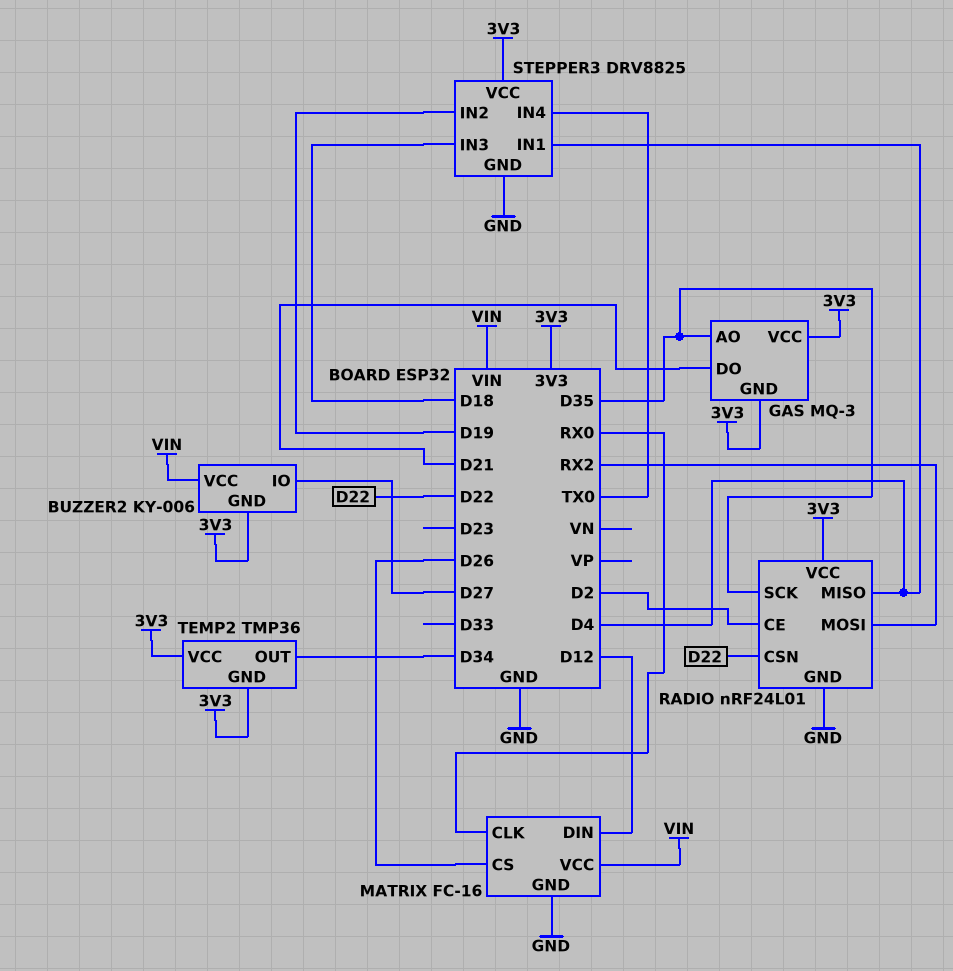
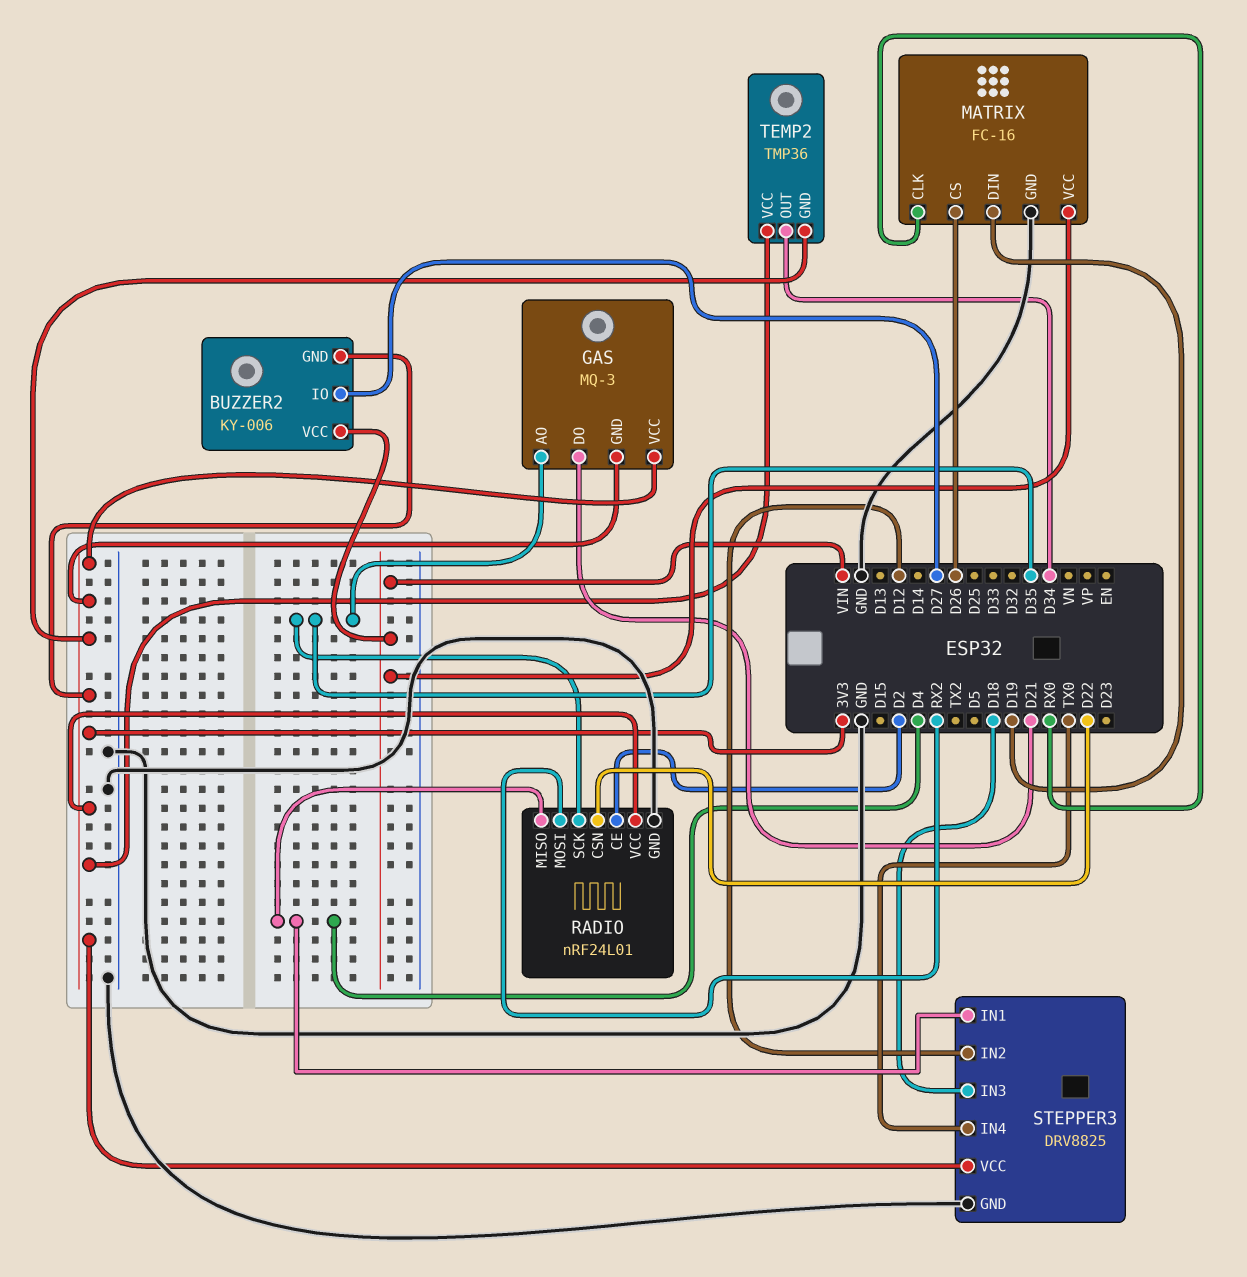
MATRIX pin DIN: D12 -> D19
STEPPER3 pin IN2: D19 -> D12

